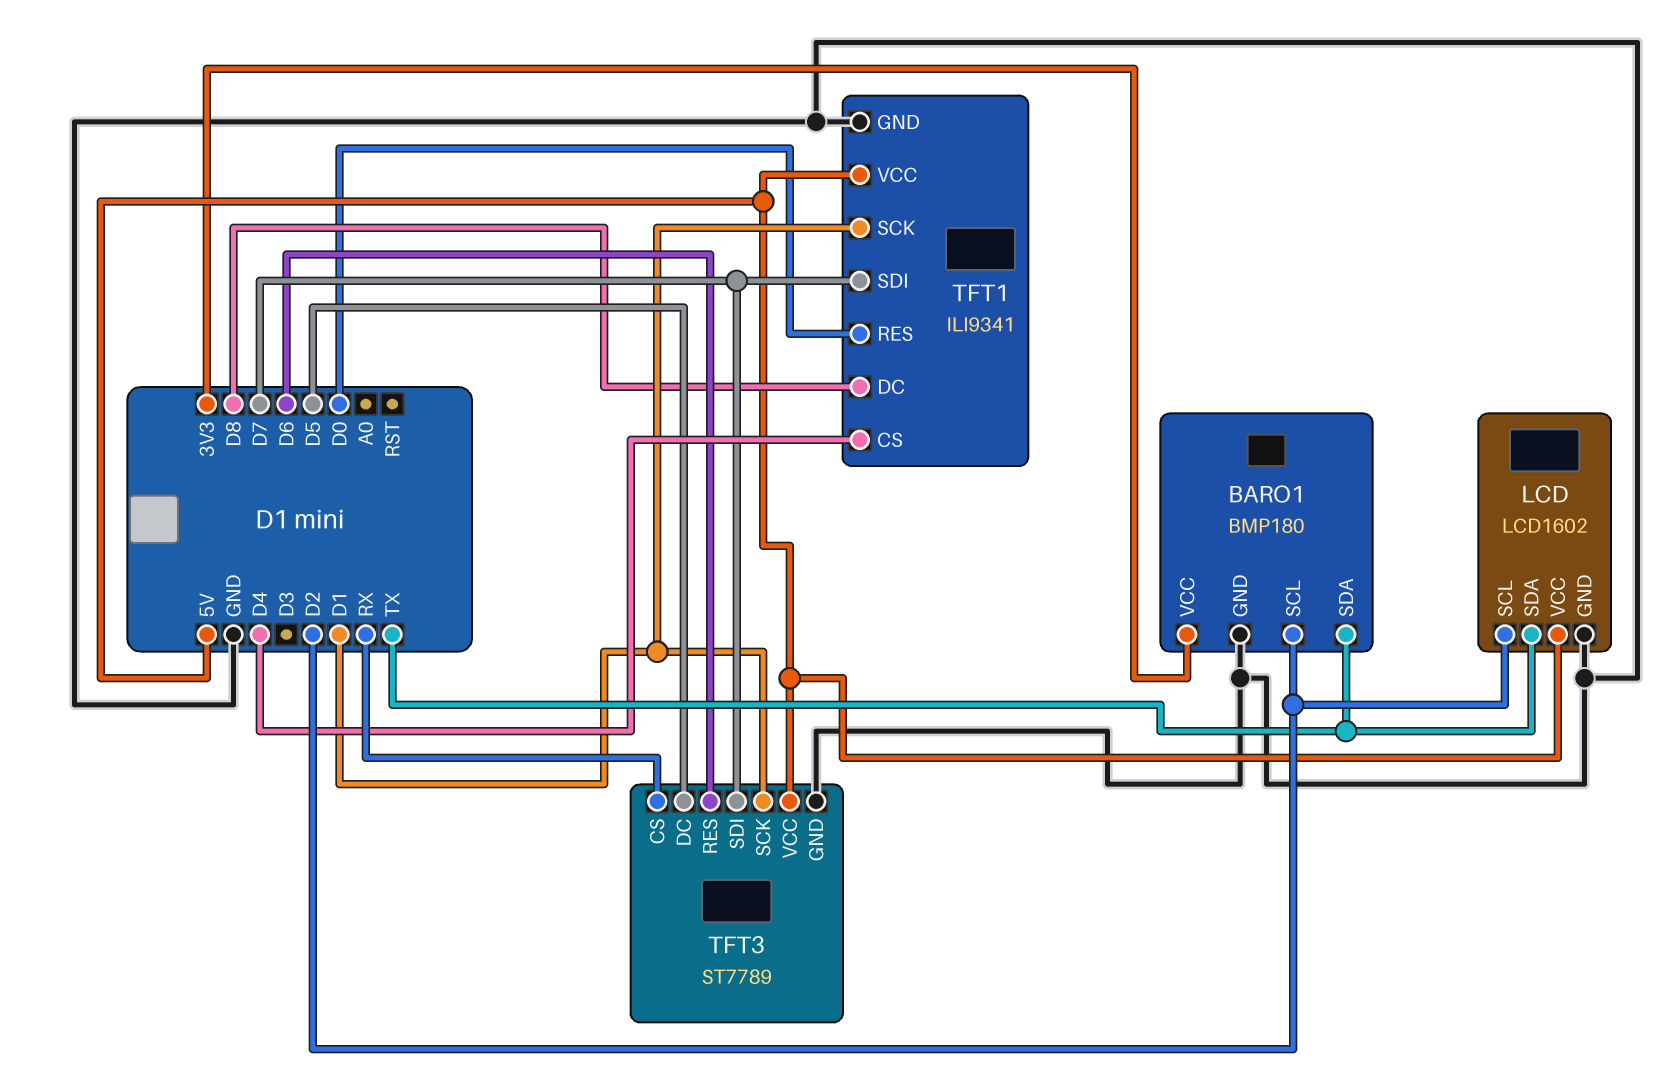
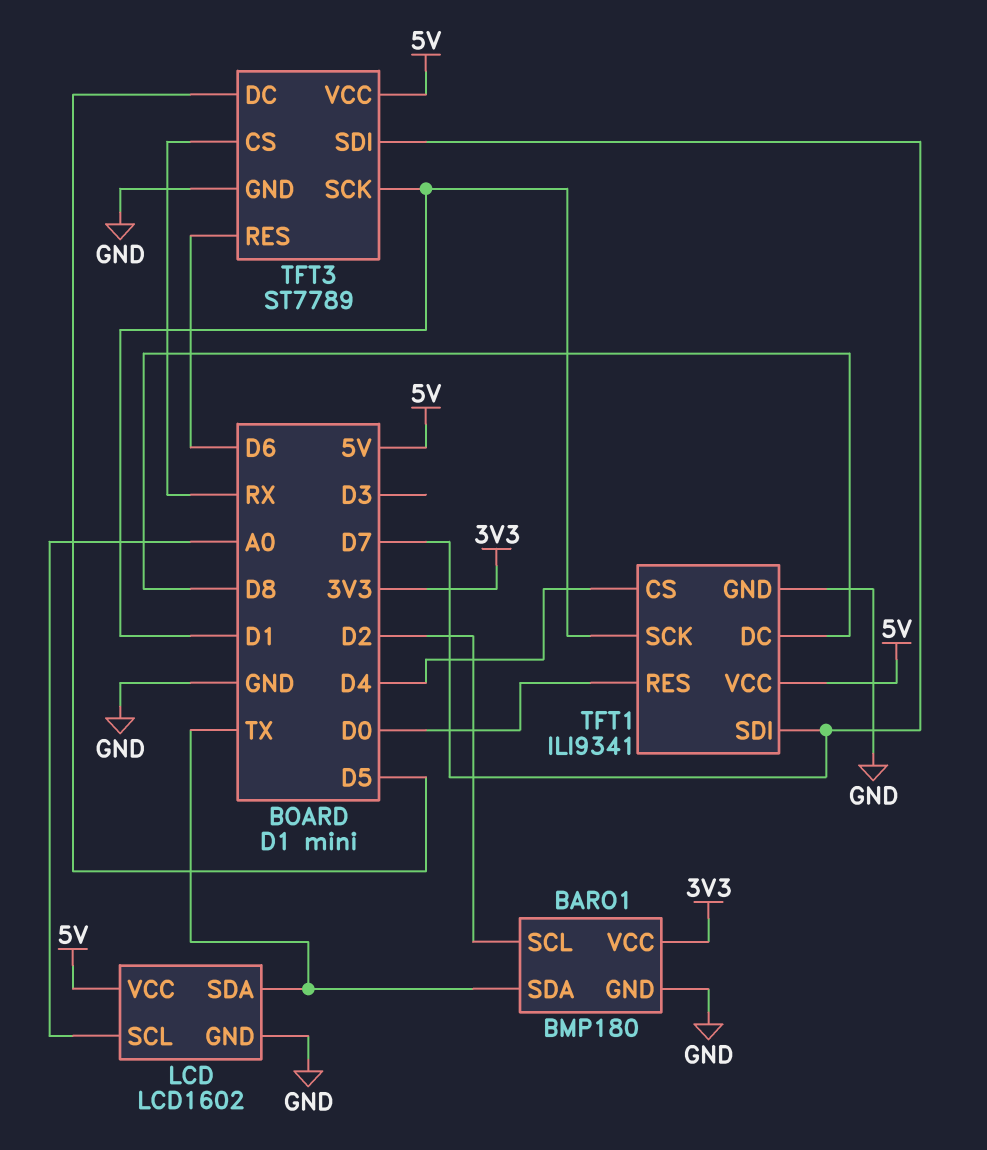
LCD pin SCL: D2 -> A0

